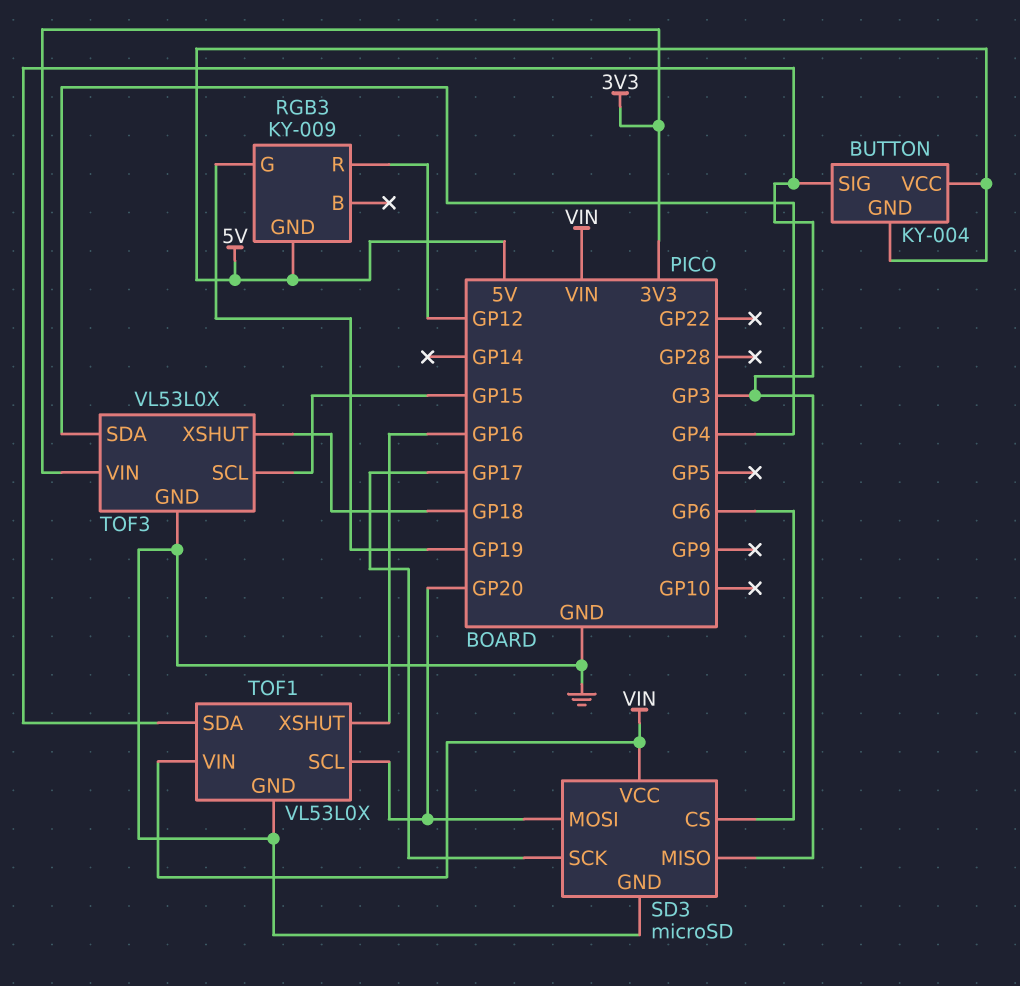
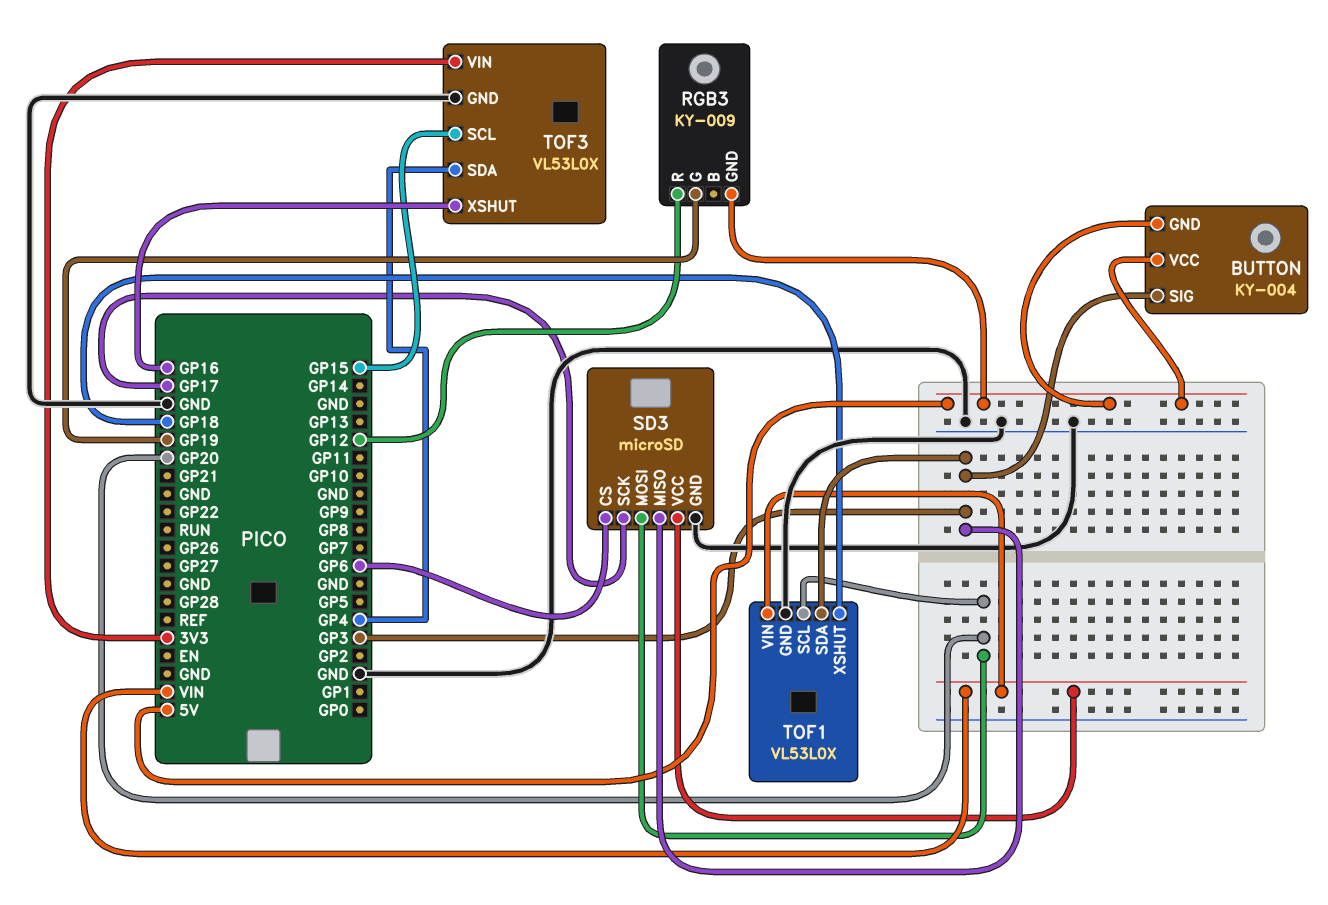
TOF1 pin XSHUT: GP16 -> GP18
TOF3 pin XSHUT: GP18 -> GP16

